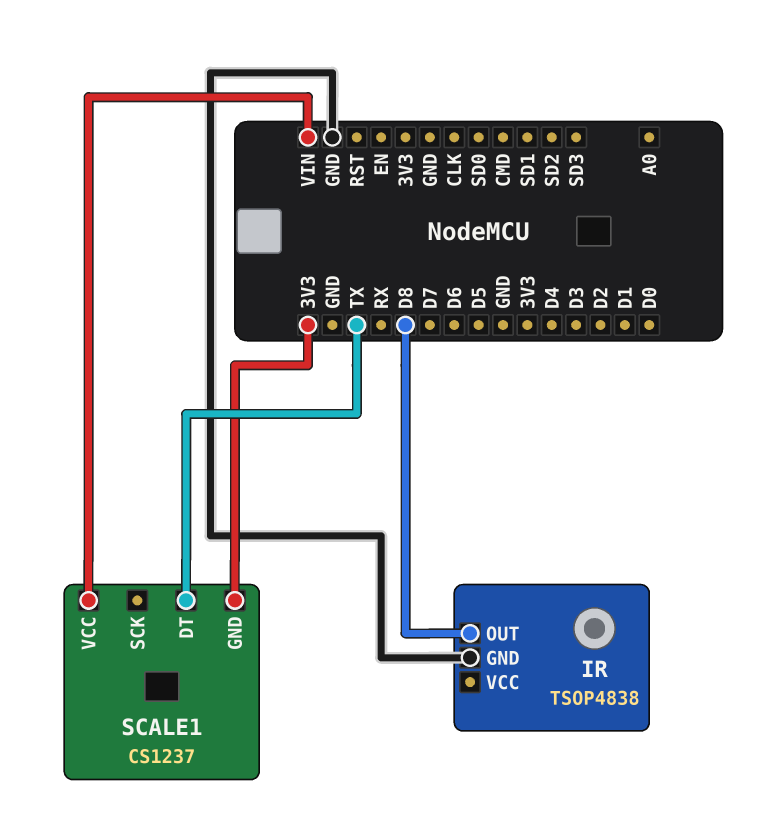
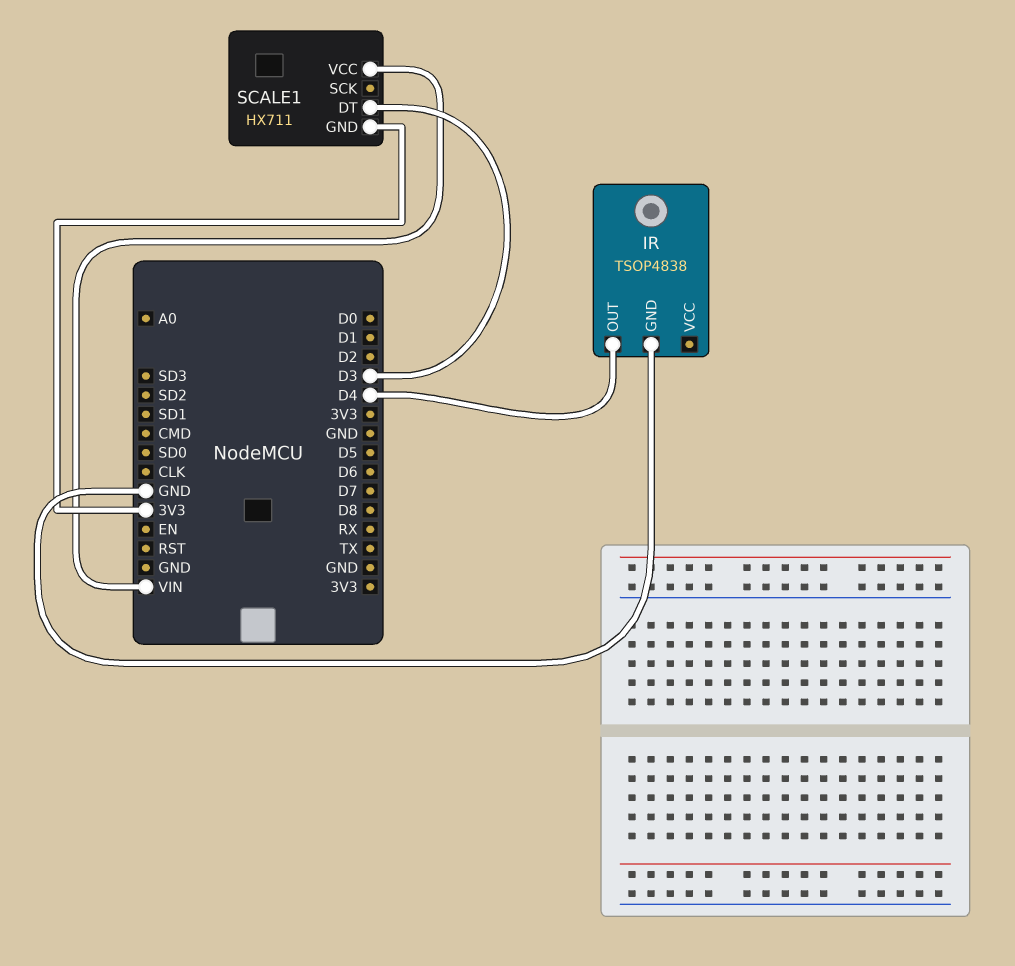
IR pin OUT: D8 -> D4
SCALE1: CS1237 -> HX711
SCALE1 pin DT: TX -> D3

